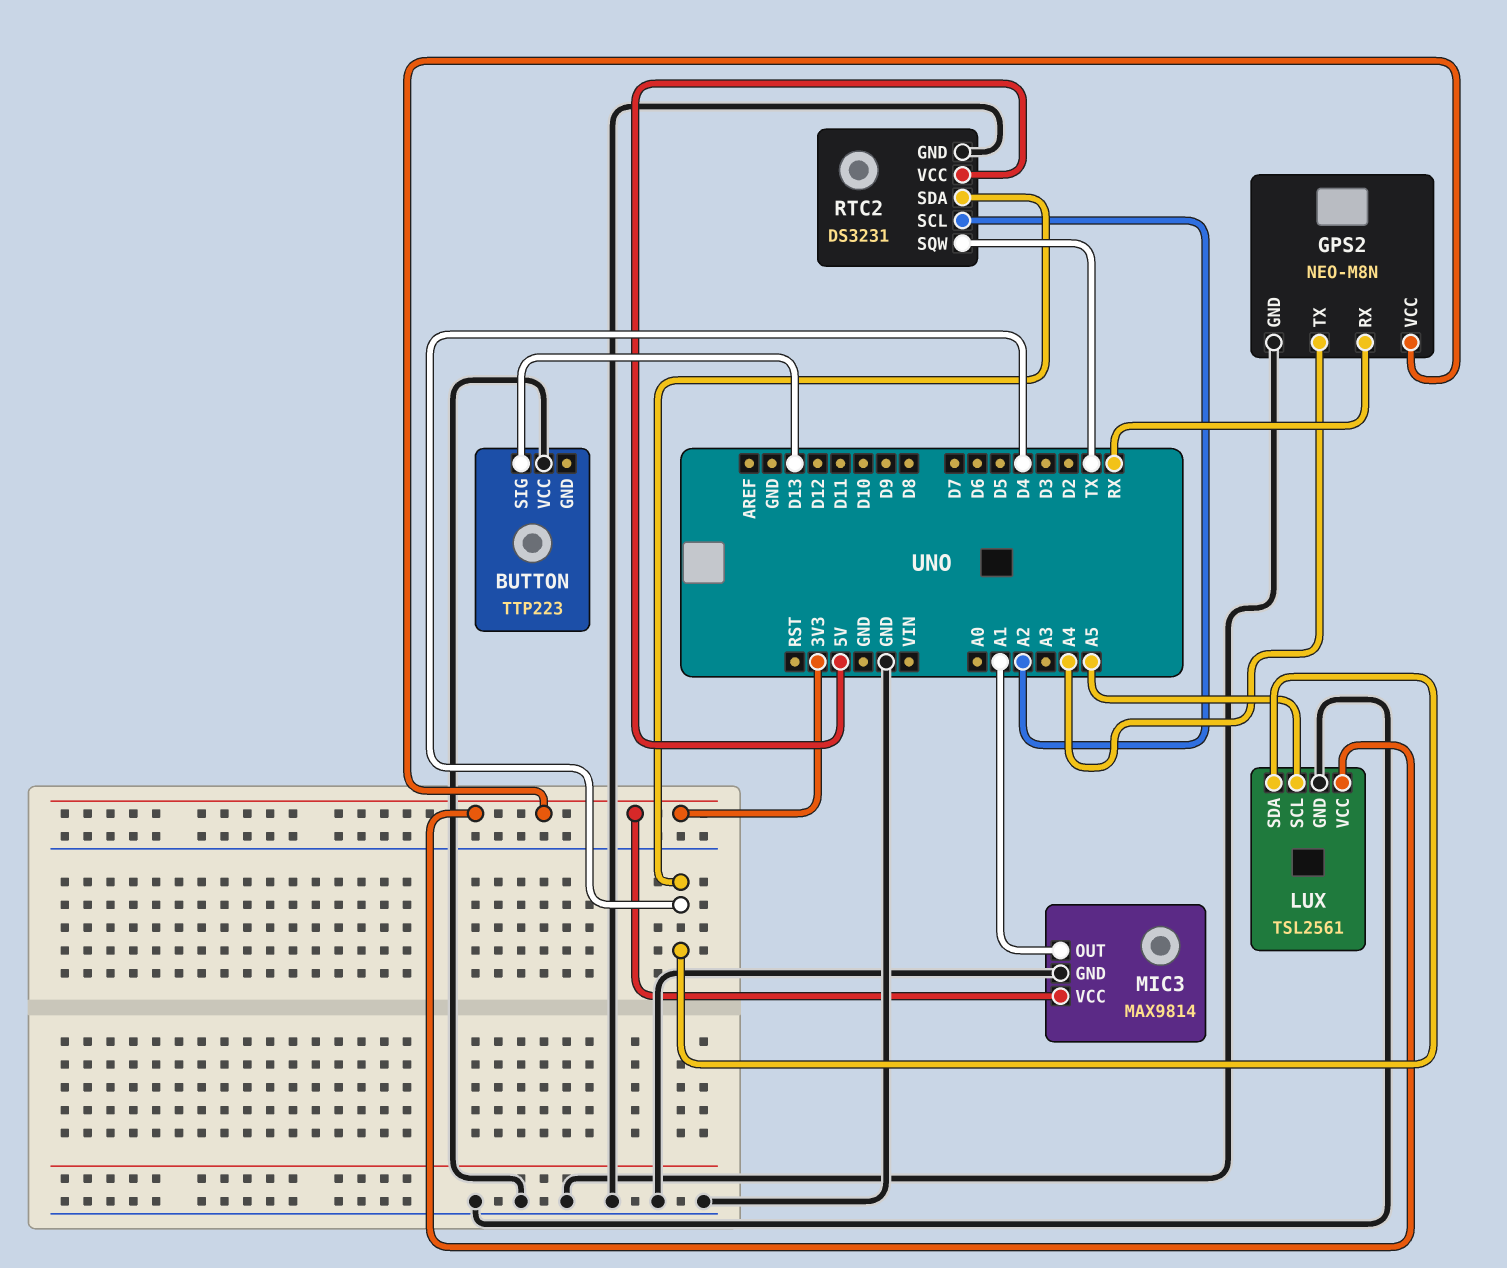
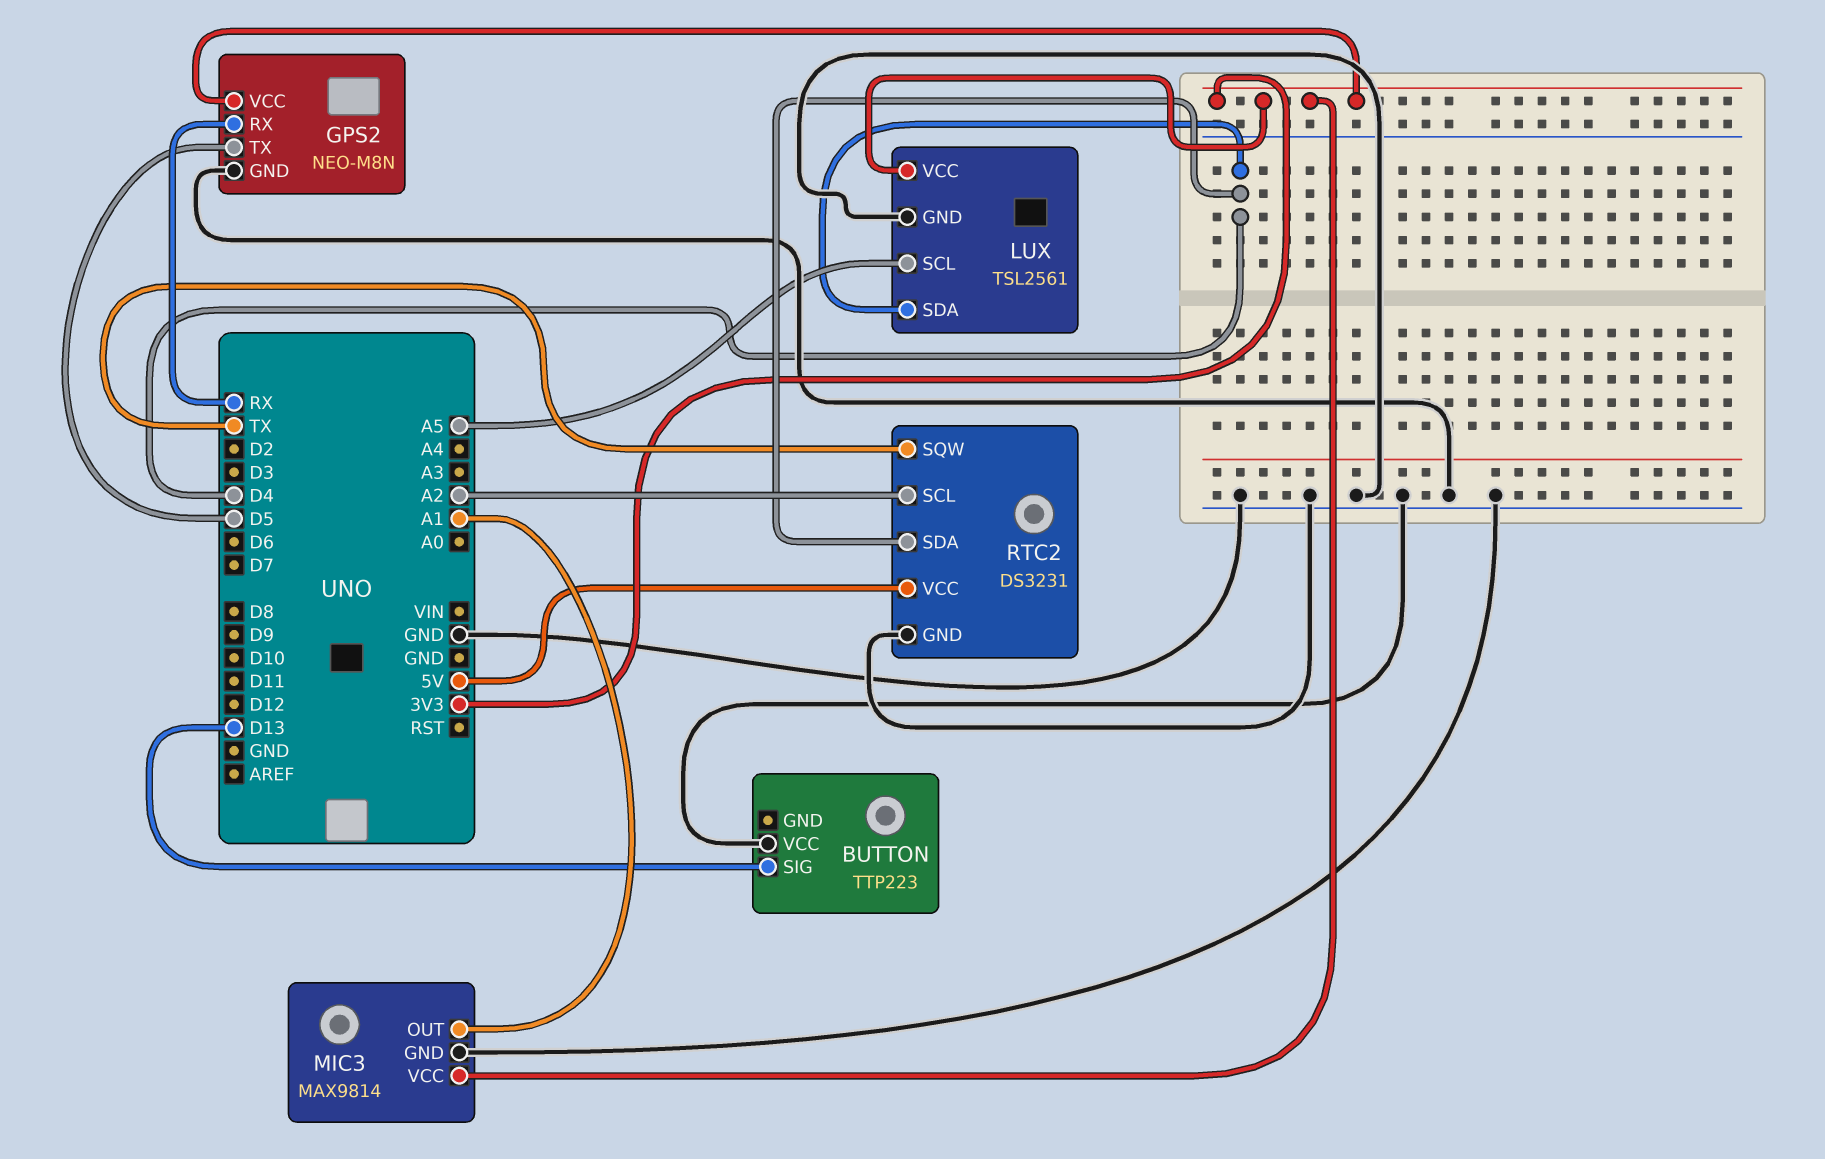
GPS2 pin TX: A4 -> D5

